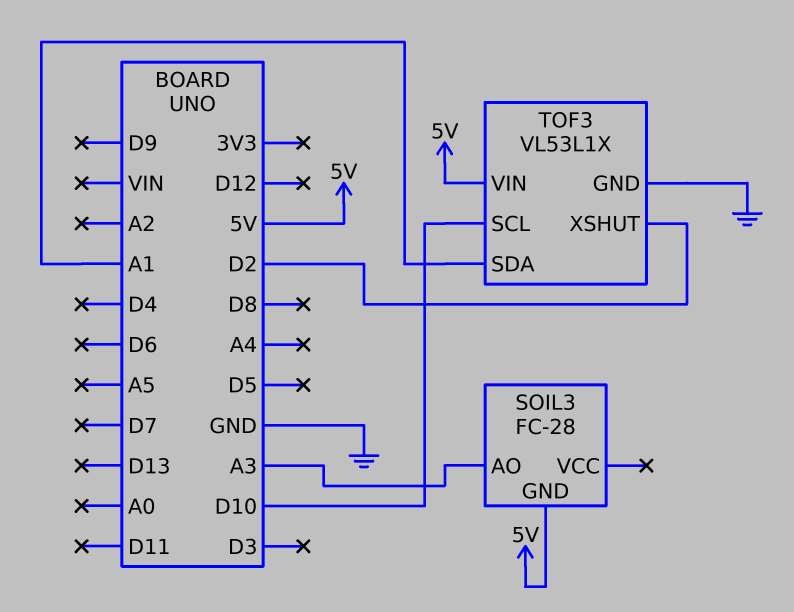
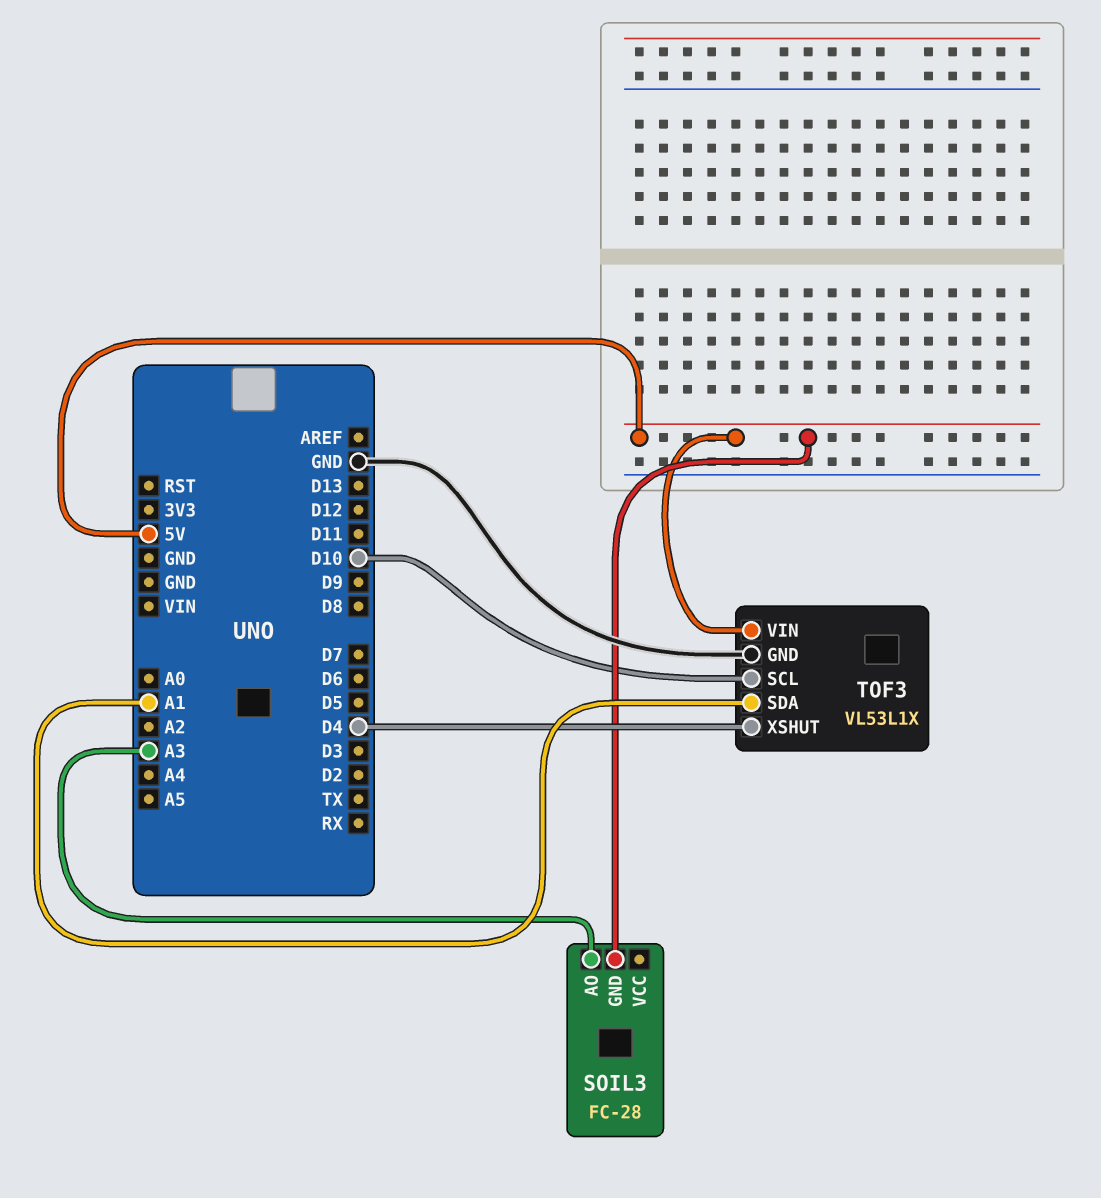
TOF3 pin XSHUT: D2 -> D4

